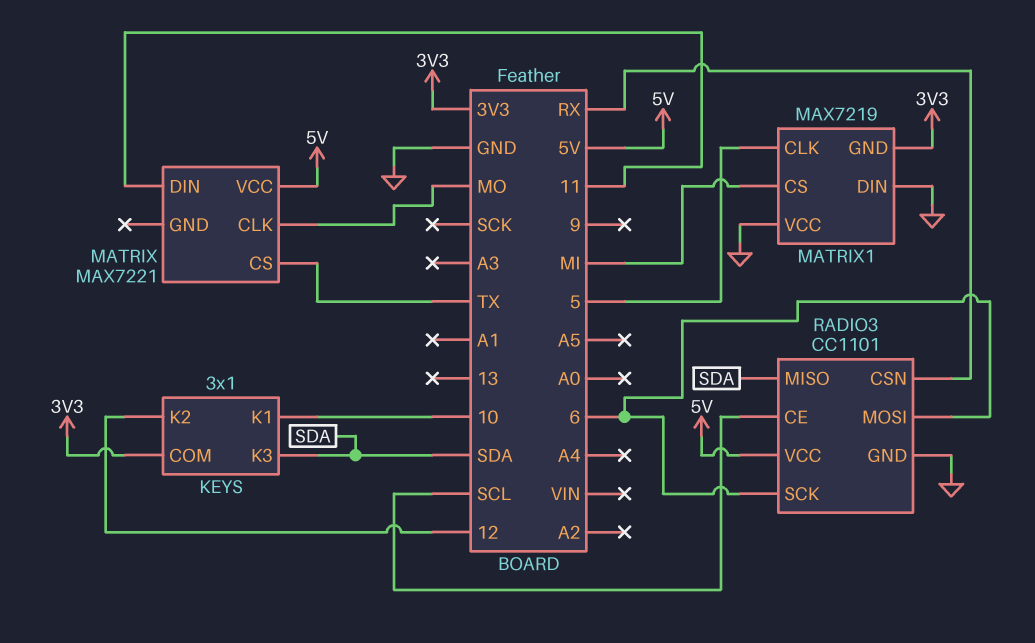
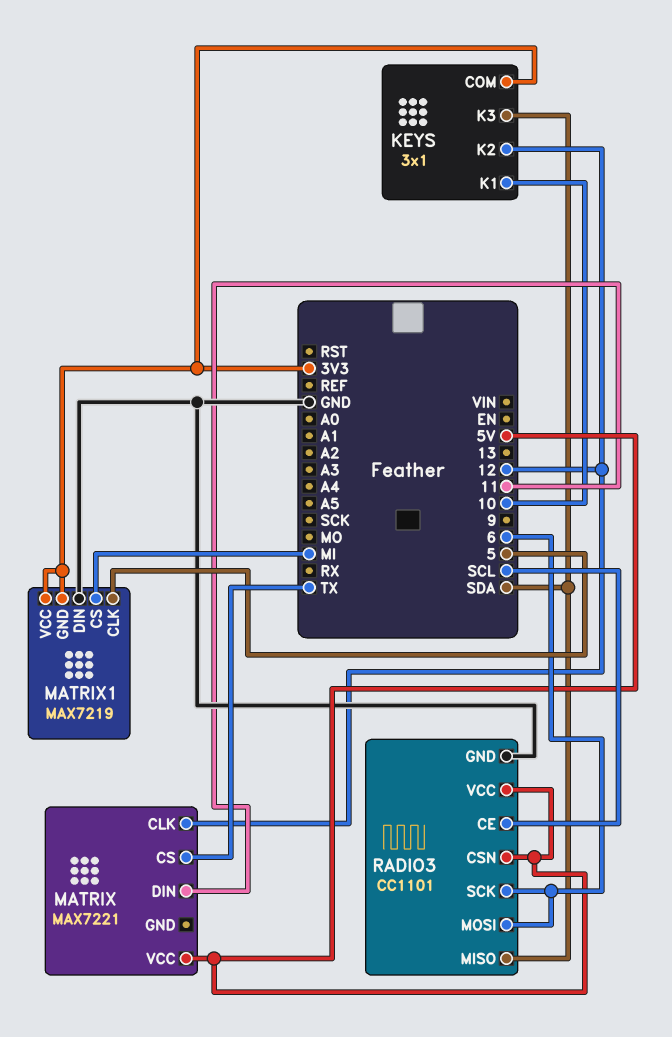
MATRIX pin CLK: MO -> 12
MATRIX1 pin VCC: GND -> 3V3
RADIO3 pin CSN: RX -> 5V

